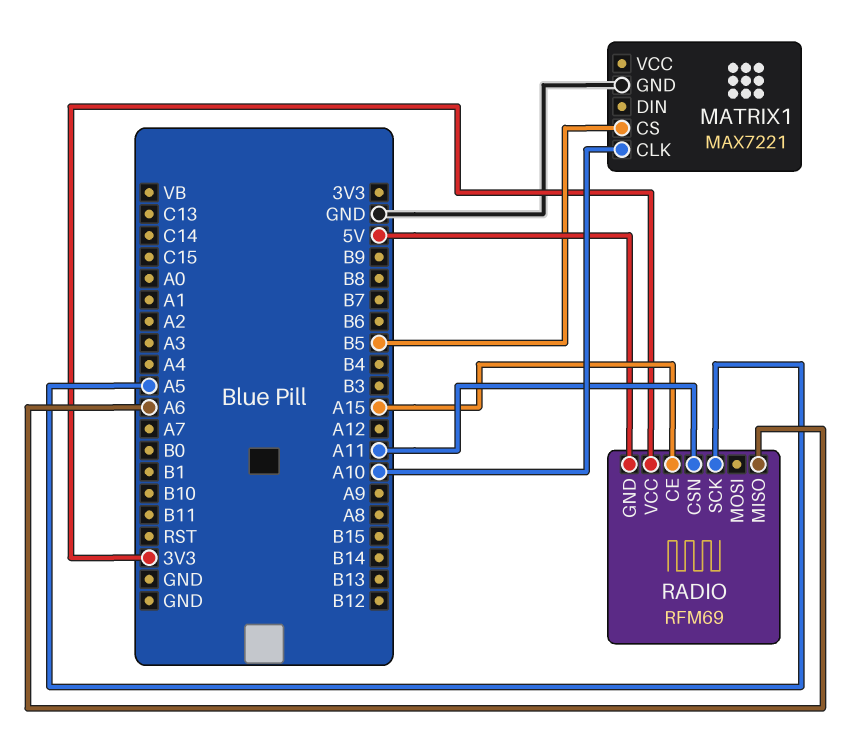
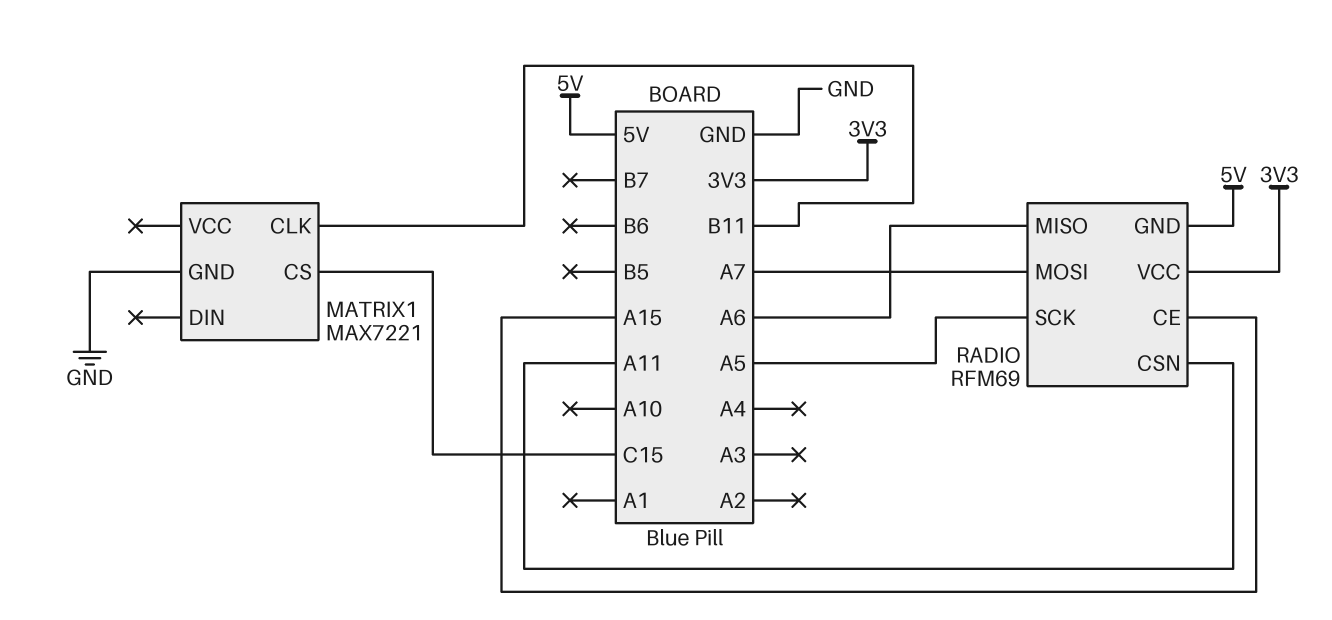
MATRIX1 pin CLK: A10 -> B11
MATRIX1 pin CS: B5 -> C15
RADIO pin MOSI: none -> A7

